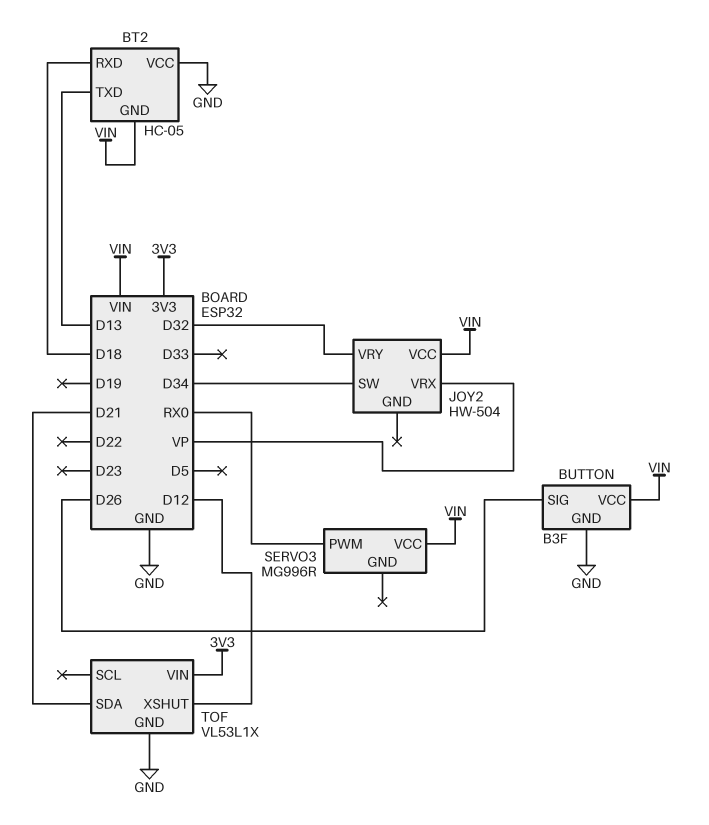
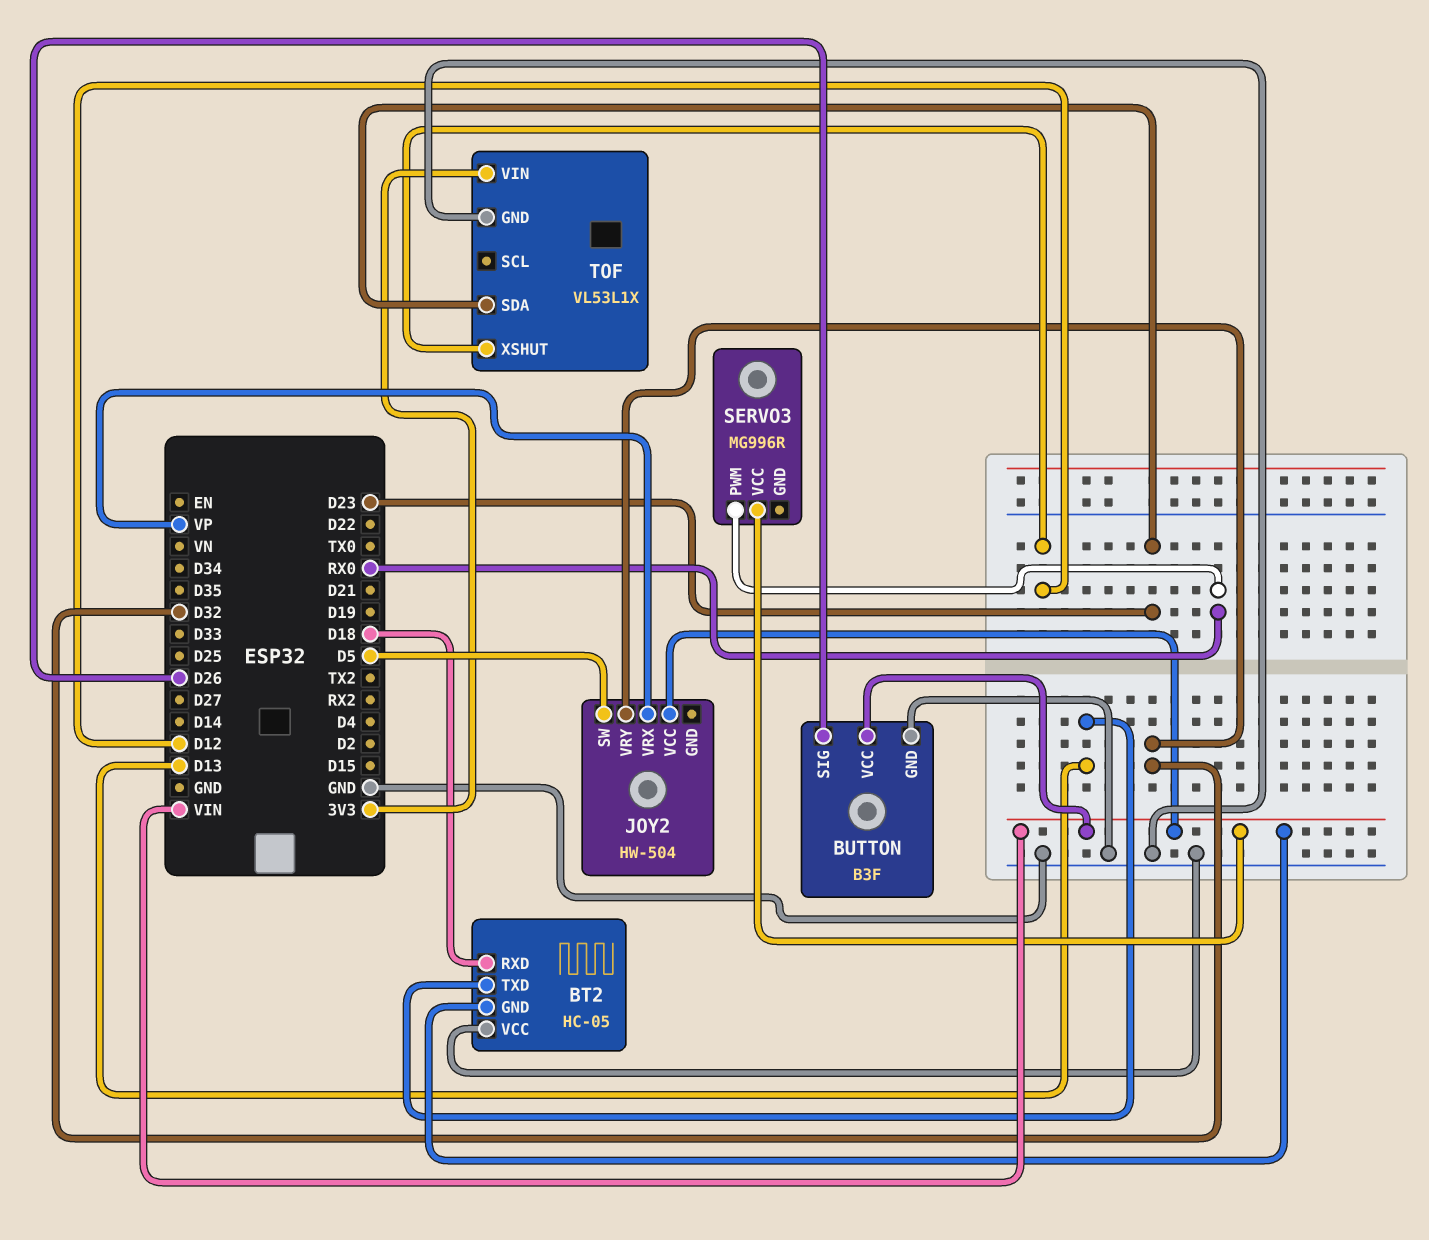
JOY2 pin SW: D34 -> D5
TOF pin SDA: D21 -> D23

